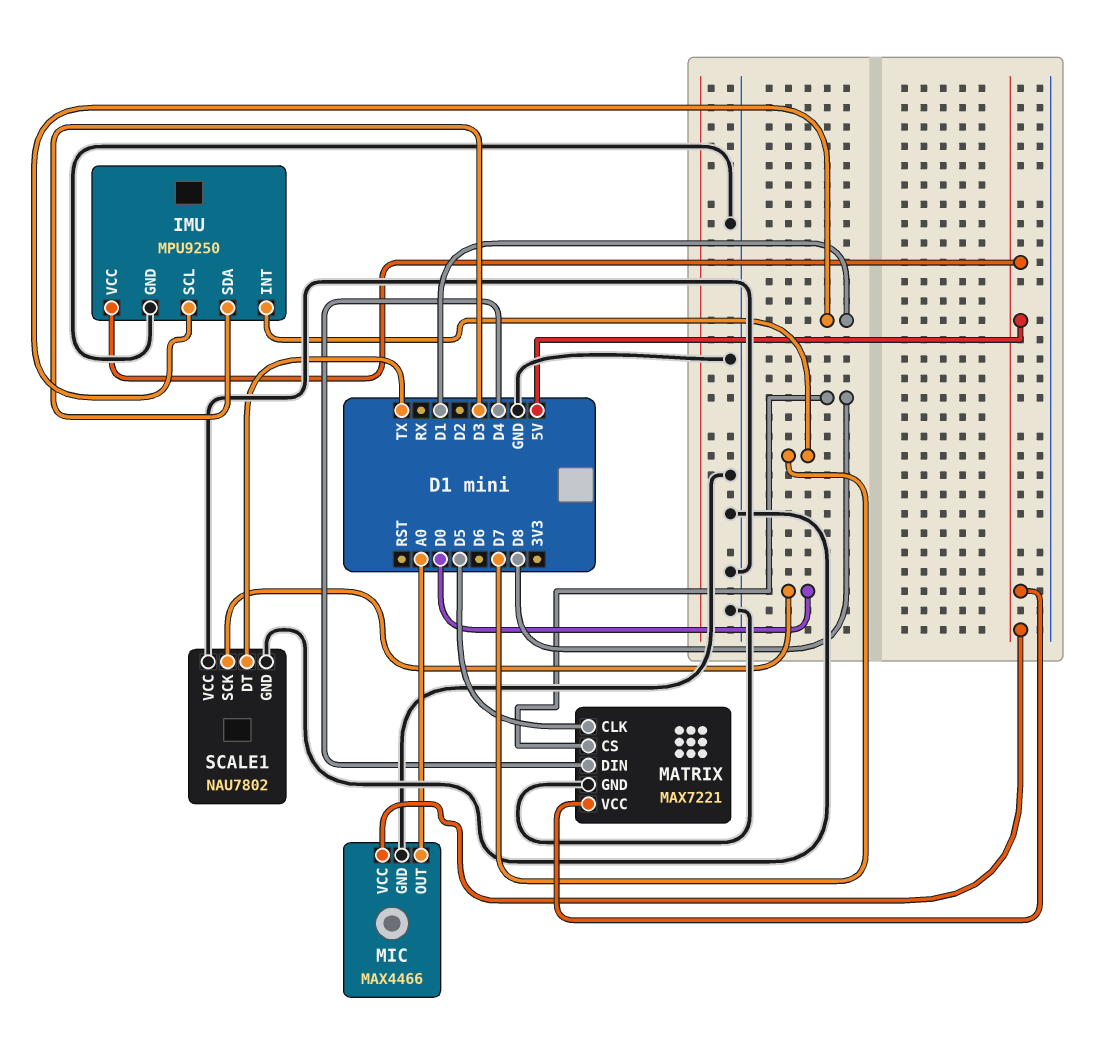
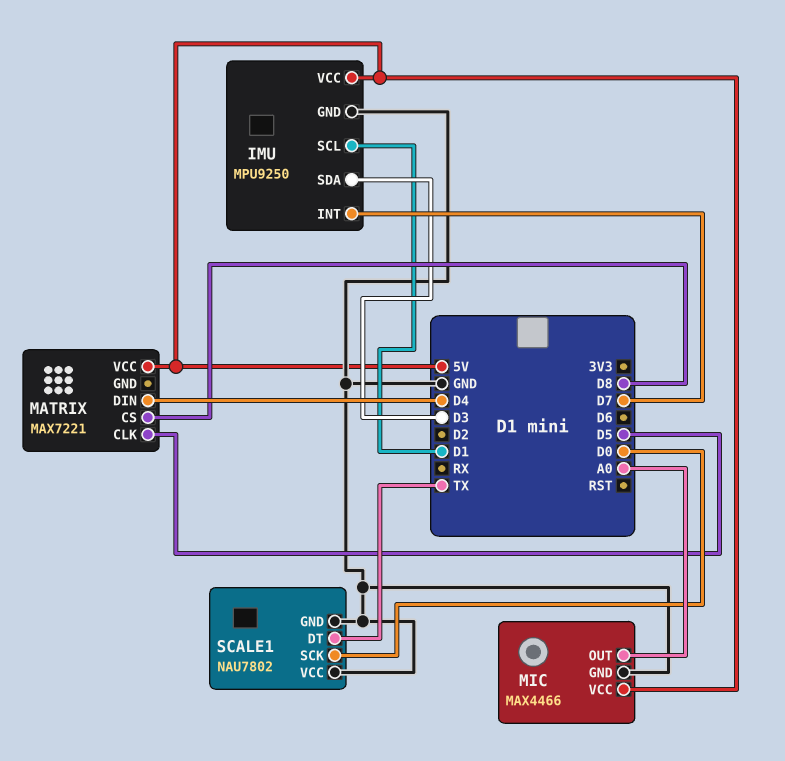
MATRIX pin GND: GND -> none

